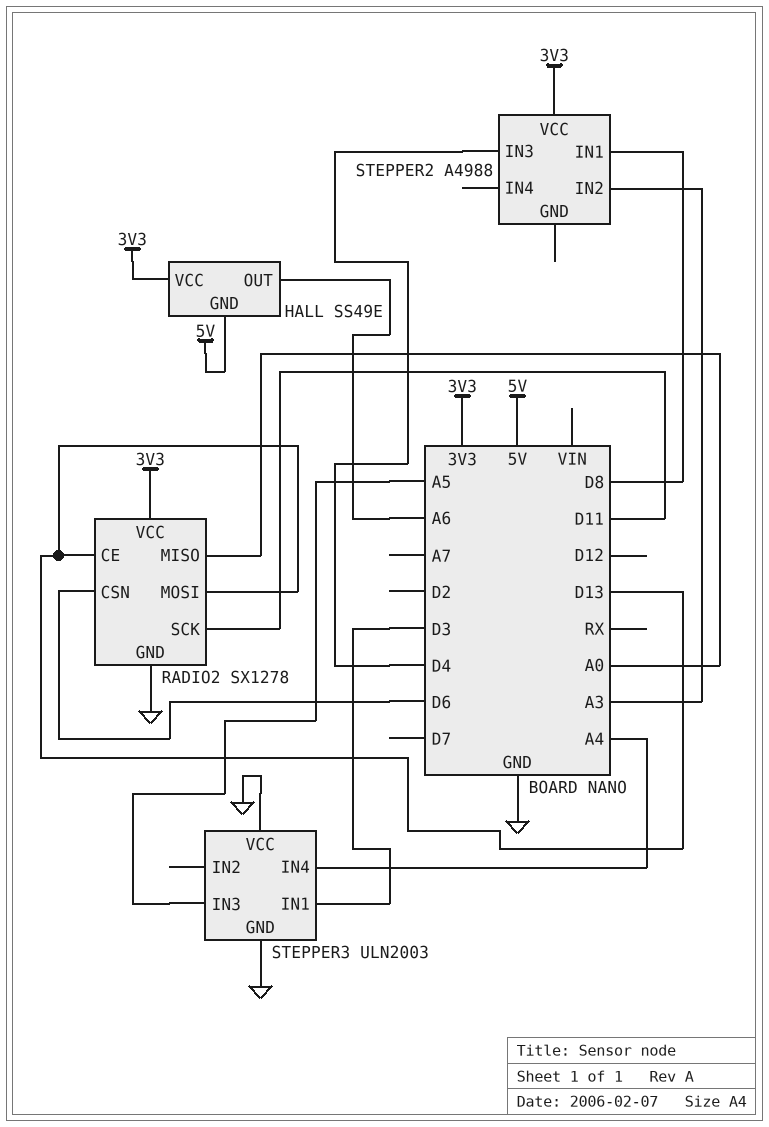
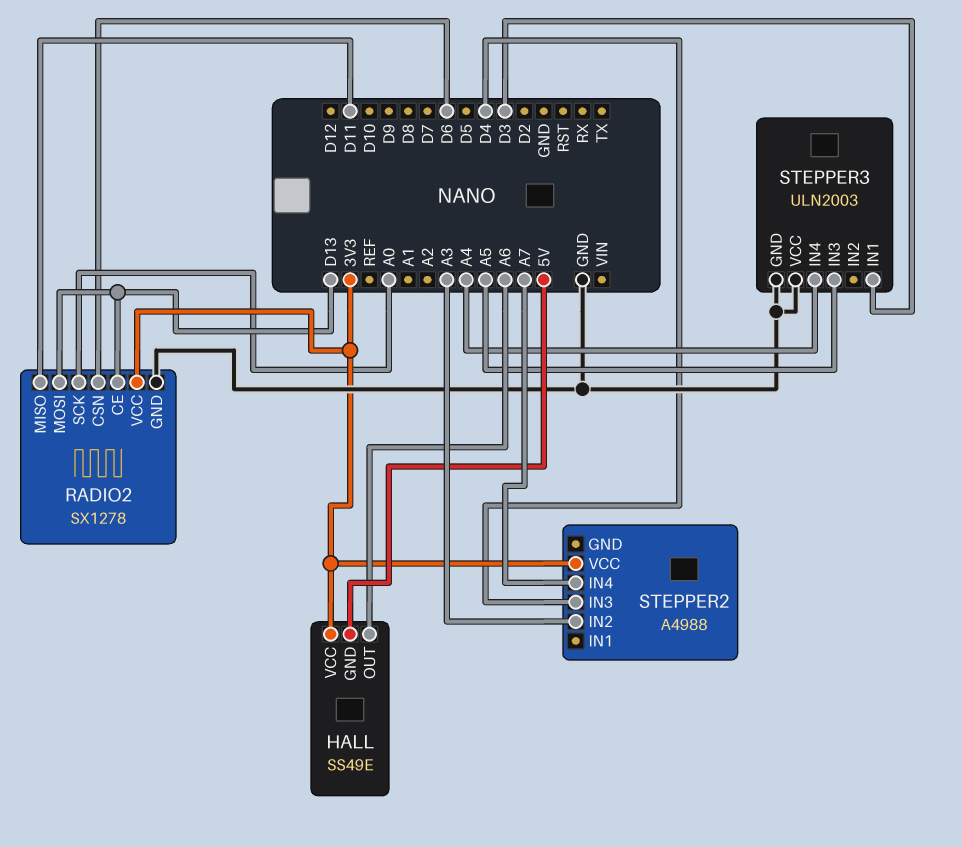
RADIO2 pin MISO: A0 -> D11
RADIO2 pin SCK: D11 -> A0
STEPPER2 pin IN1: D8 -> none
STEPPER2 pin IN4: none -> A7

